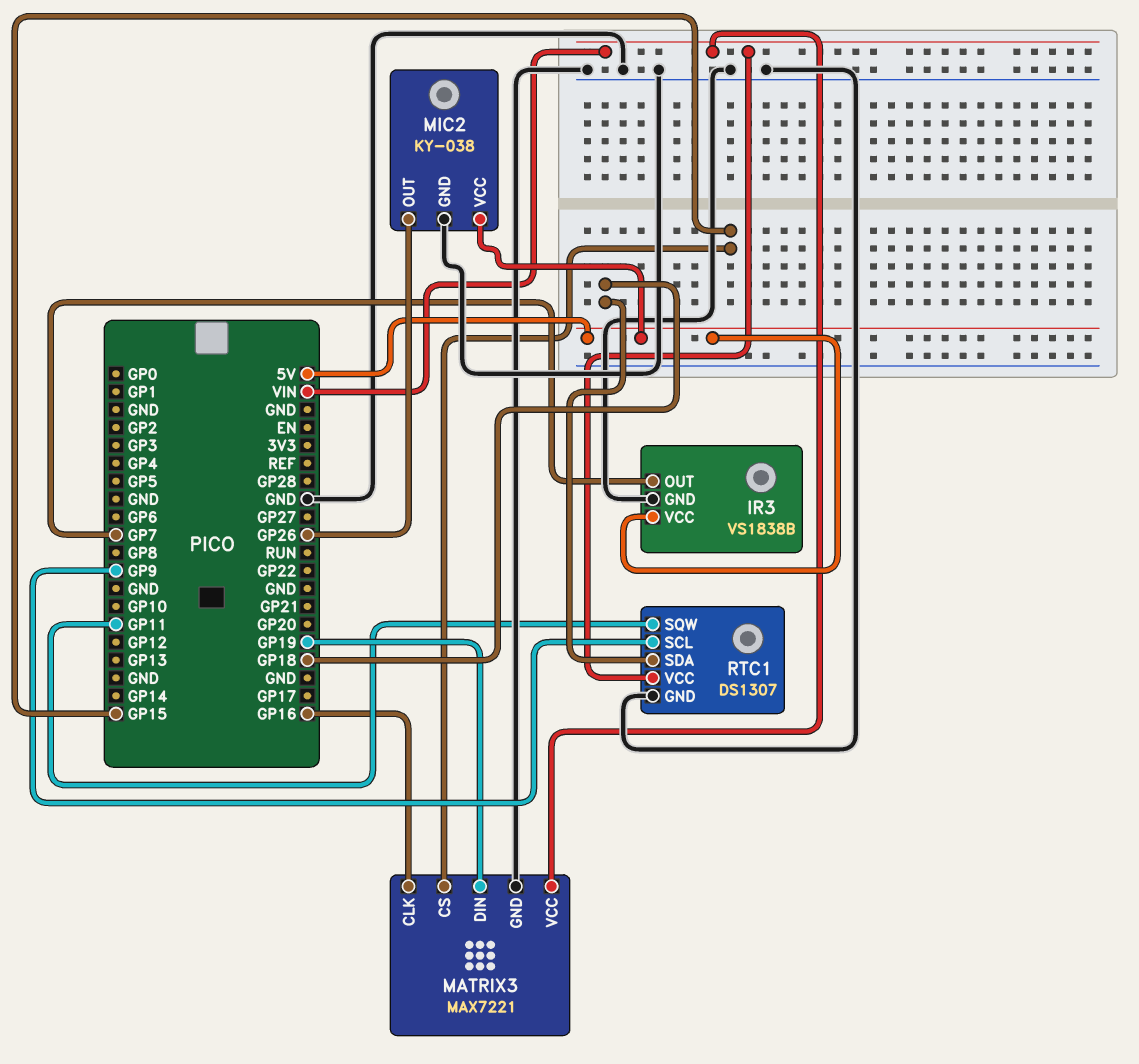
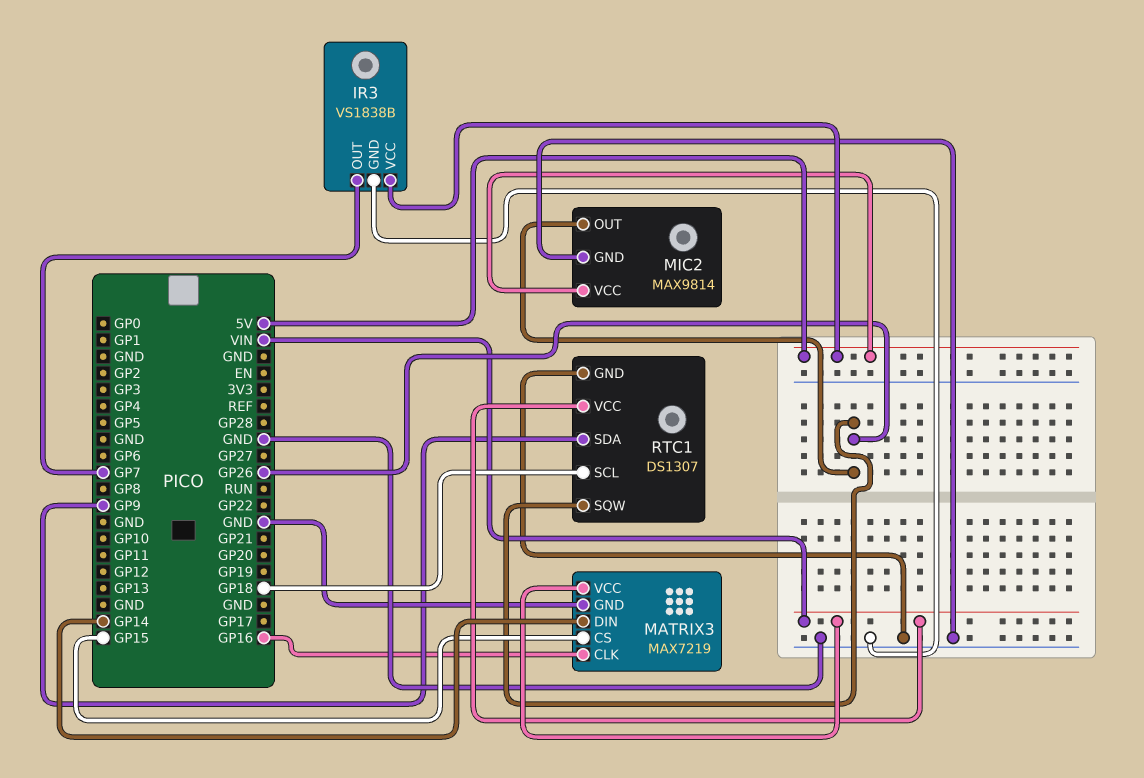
MATRIX3: MAX7221 -> MAX7219
MATRIX3 pin DIN: GP19 -> GP14
MIC2: KY-038 -> MAX9814
RTC1 pin SCL: GP9 -> GP18
RTC1 pin SDA: GP18 -> GP9
RTC1 pin SQW: GP11 -> GP26

